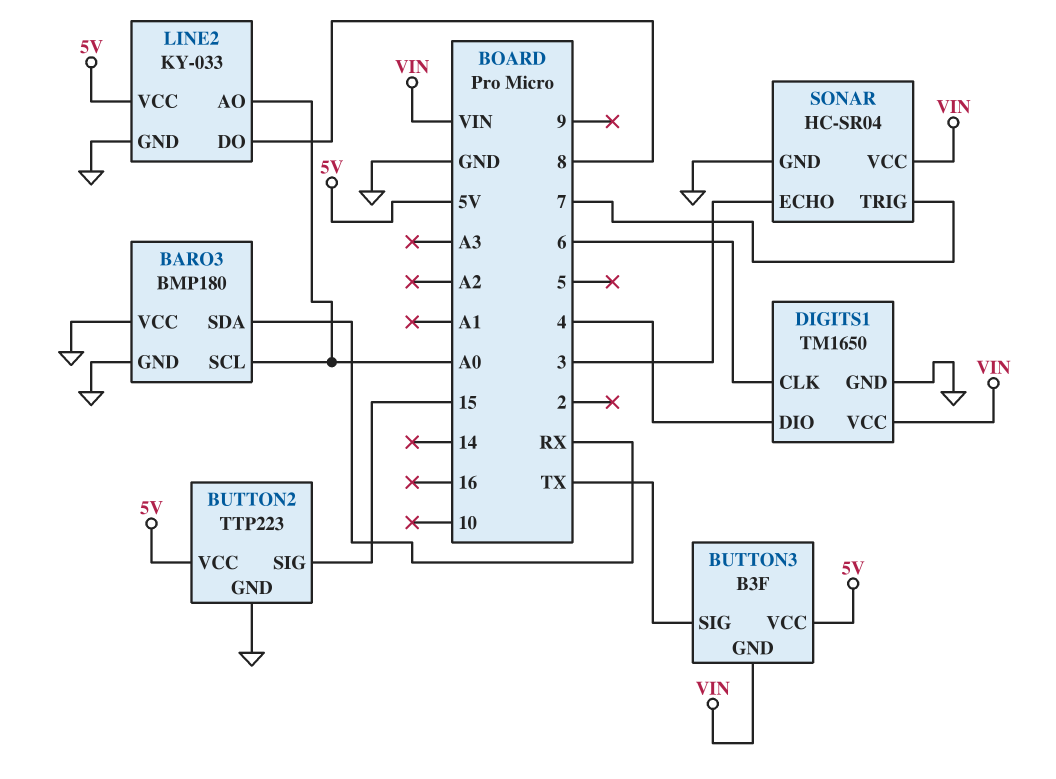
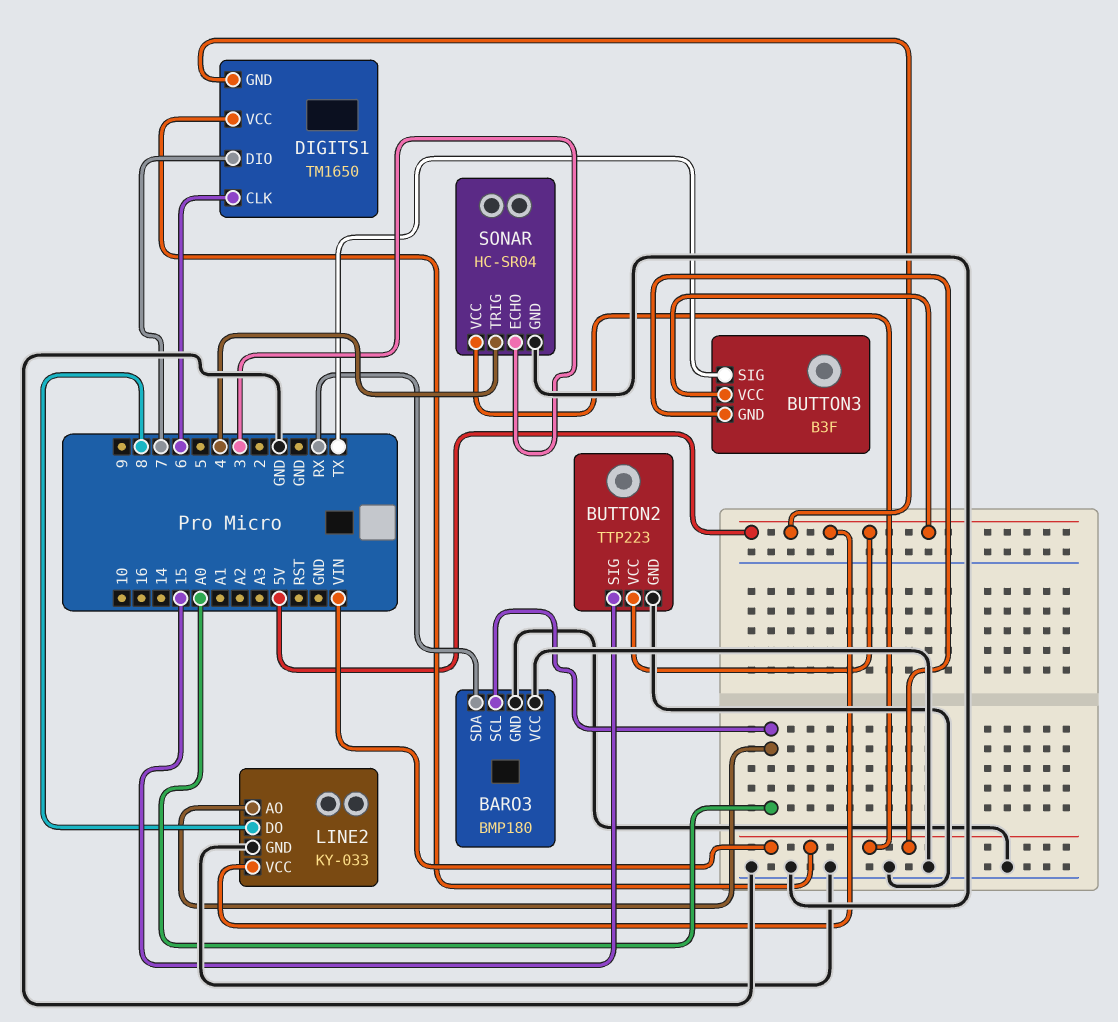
DIGITS1 pin DIO: 4 -> 7
DIGITS1 pin GND: GND -> 5V
SONAR pin TRIG: 7 -> 4

